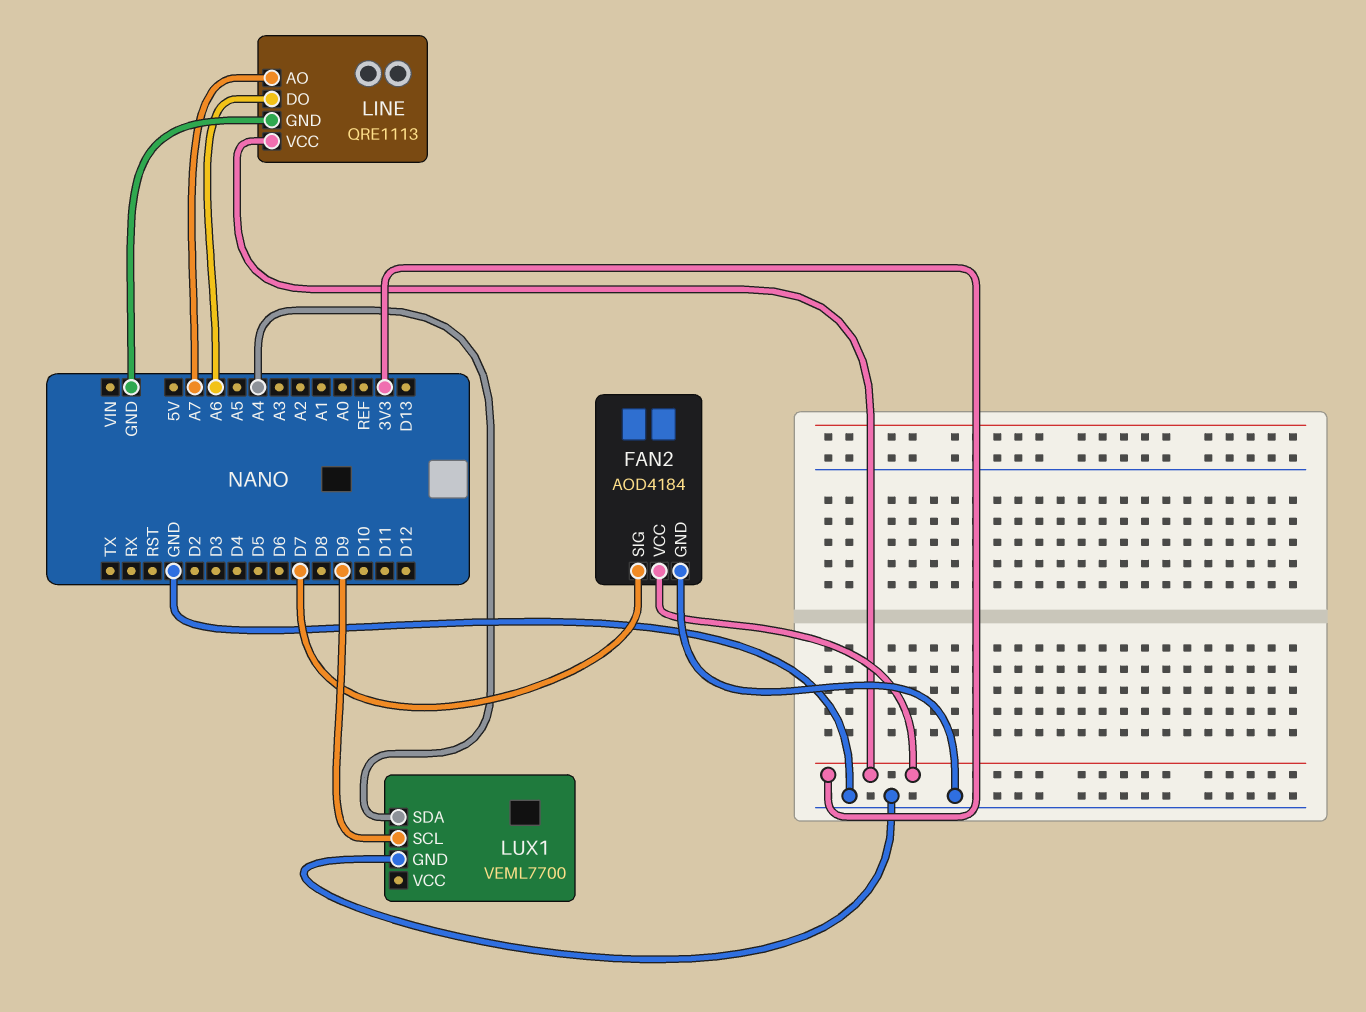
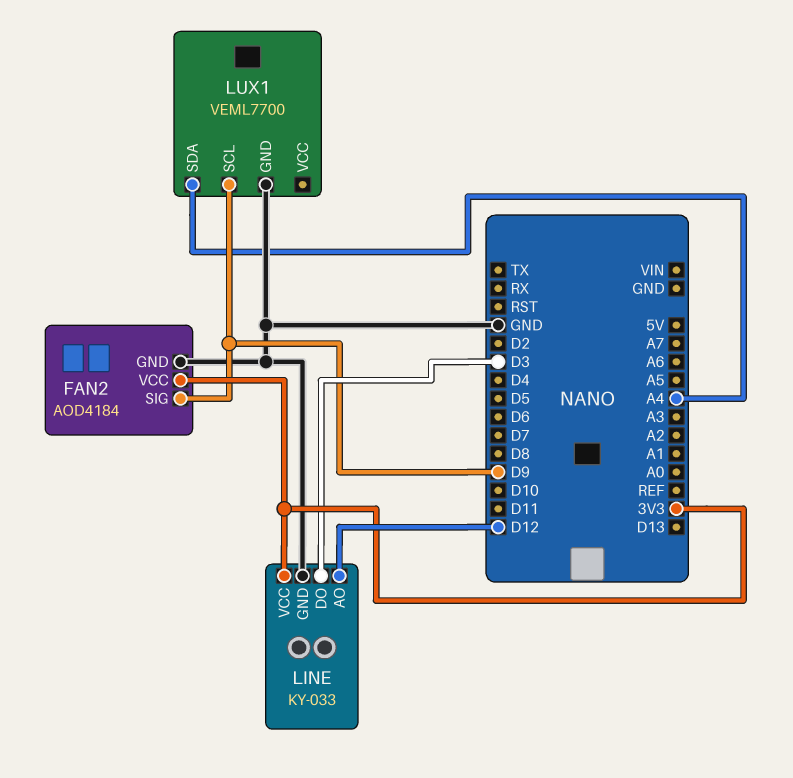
FAN2 pin SIG: D7 -> D9
LINE: QRE1113 -> KY-033
LINE pin AO: A7 -> D12
LINE pin DO: A6 -> D3

